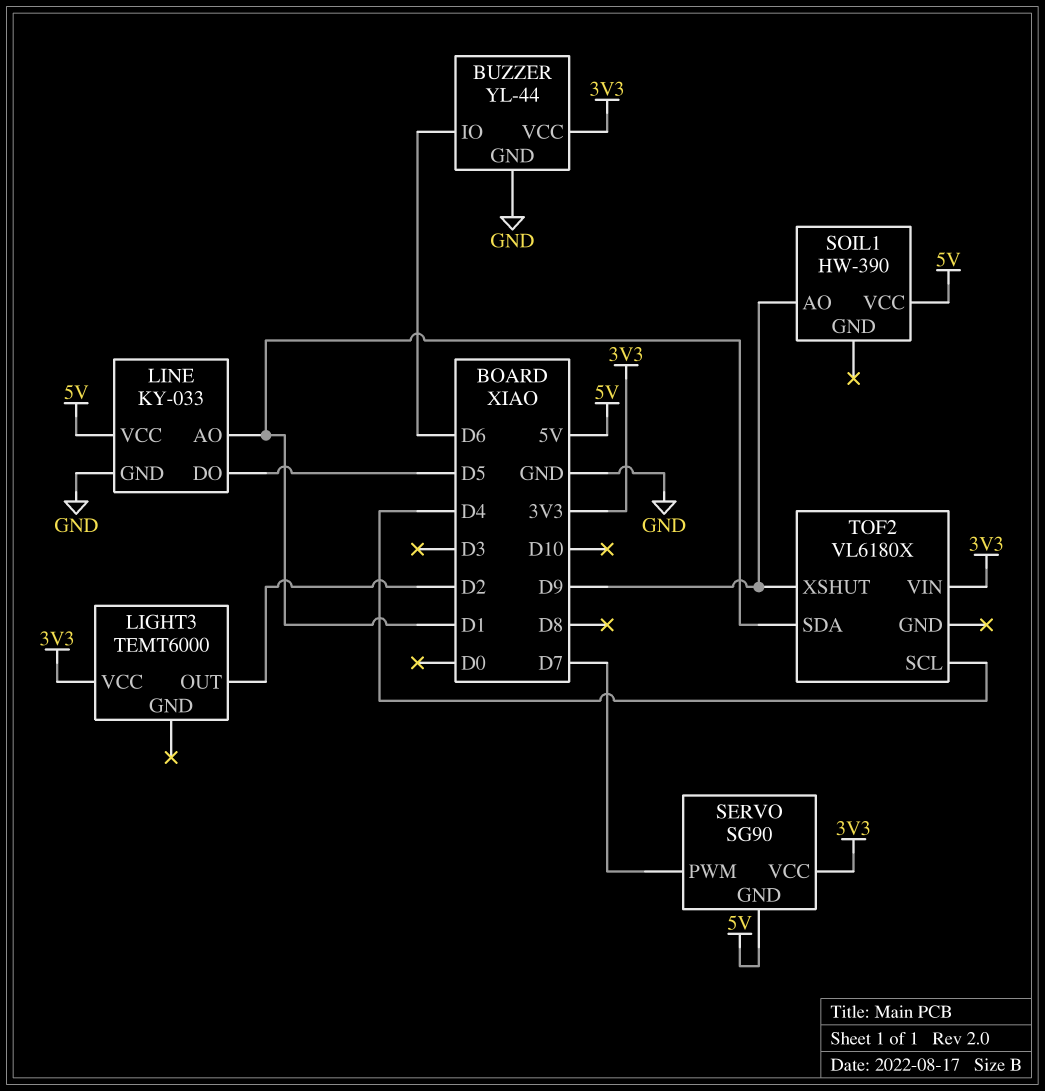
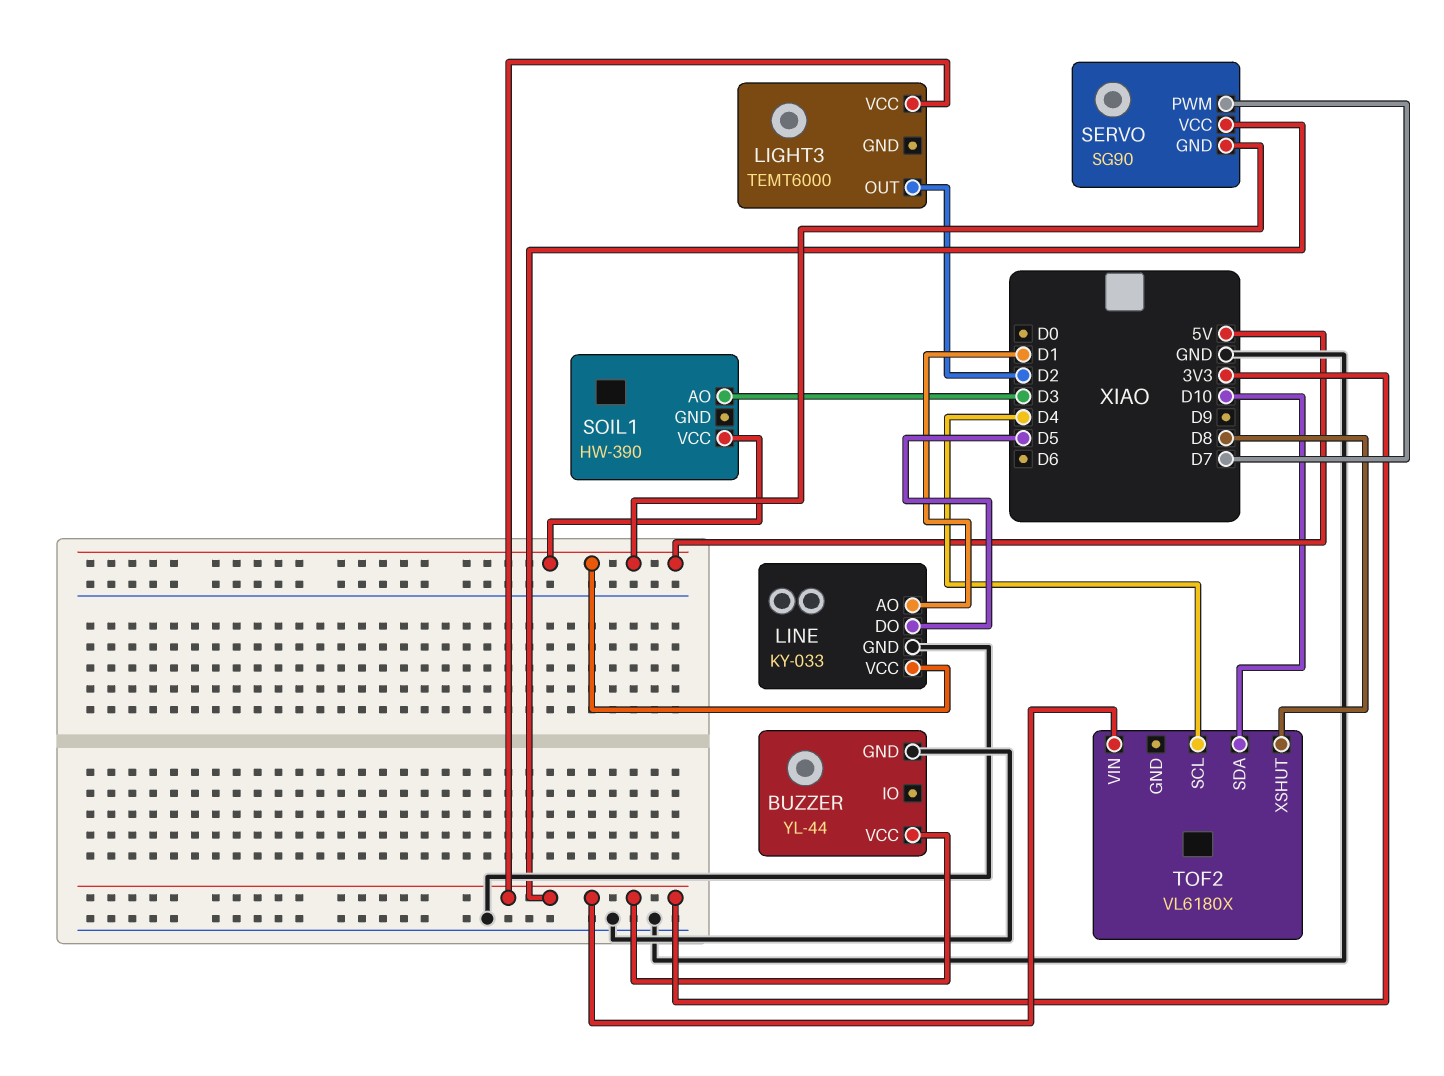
BUZZER pin IO: D6 -> none
SOIL1 pin AO: D9 -> D3
TOF2 pin SDA: D1 -> D10
TOF2 pin XSHUT: D9 -> D8

